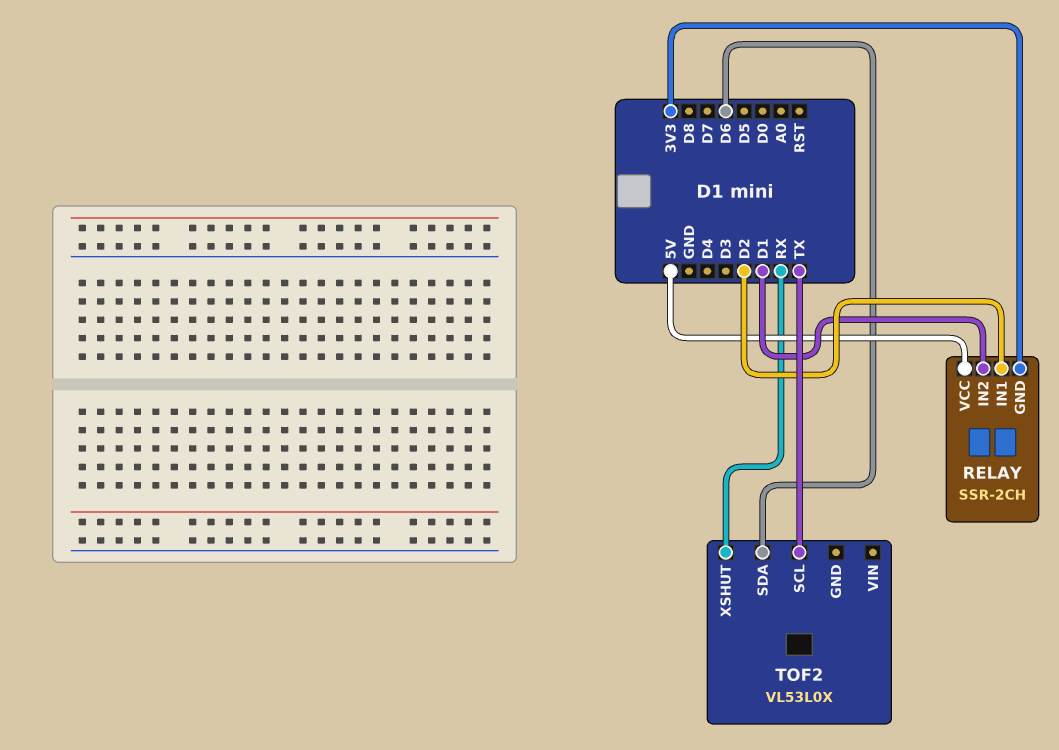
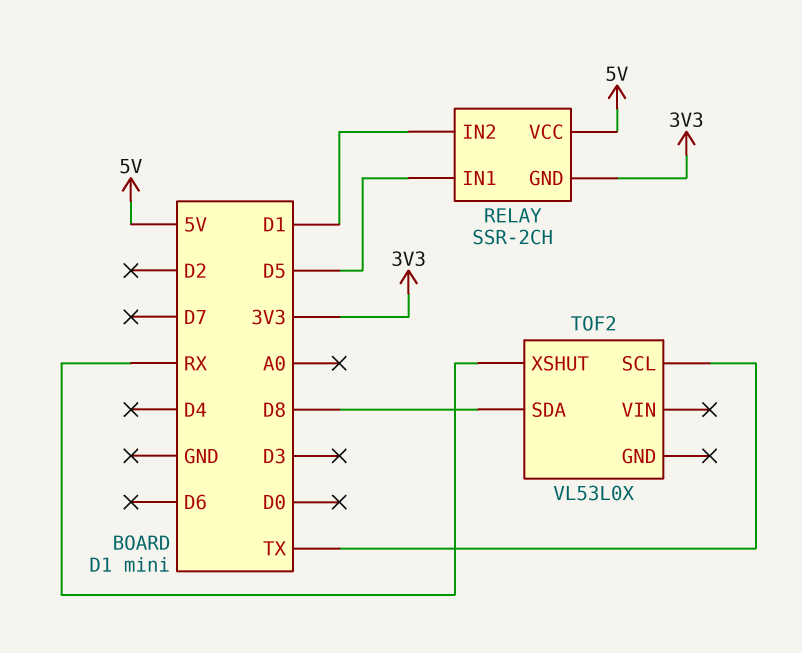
RELAY pin IN1: D2 -> D5
TOF2 pin SDA: D6 -> D8

